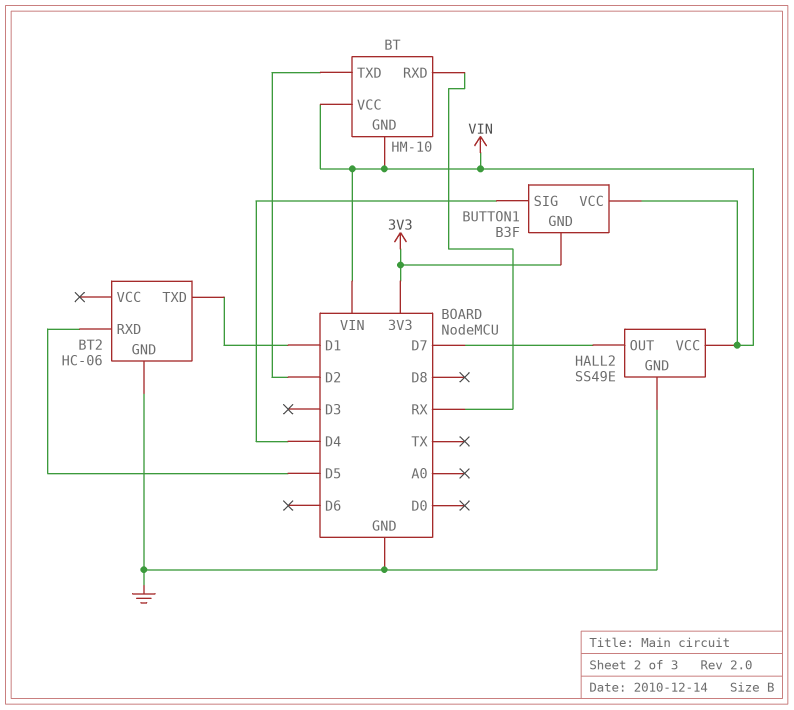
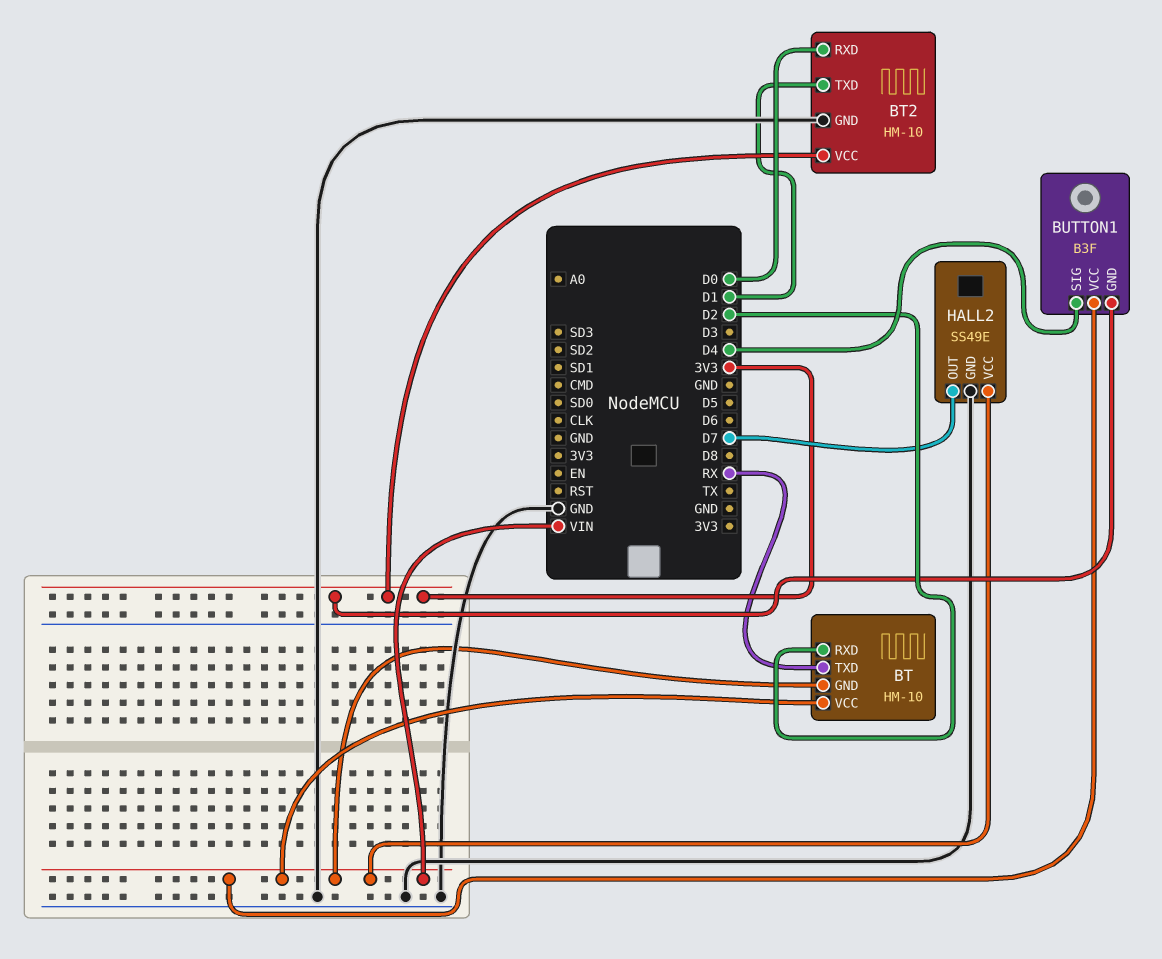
BT pin RXD: RX -> D2
BT pin TXD: D2 -> RX
BT2: HC-06 -> HM-10
BT2 pin RXD: D5 -> D0
BT2 pin VCC: none -> 3V3

